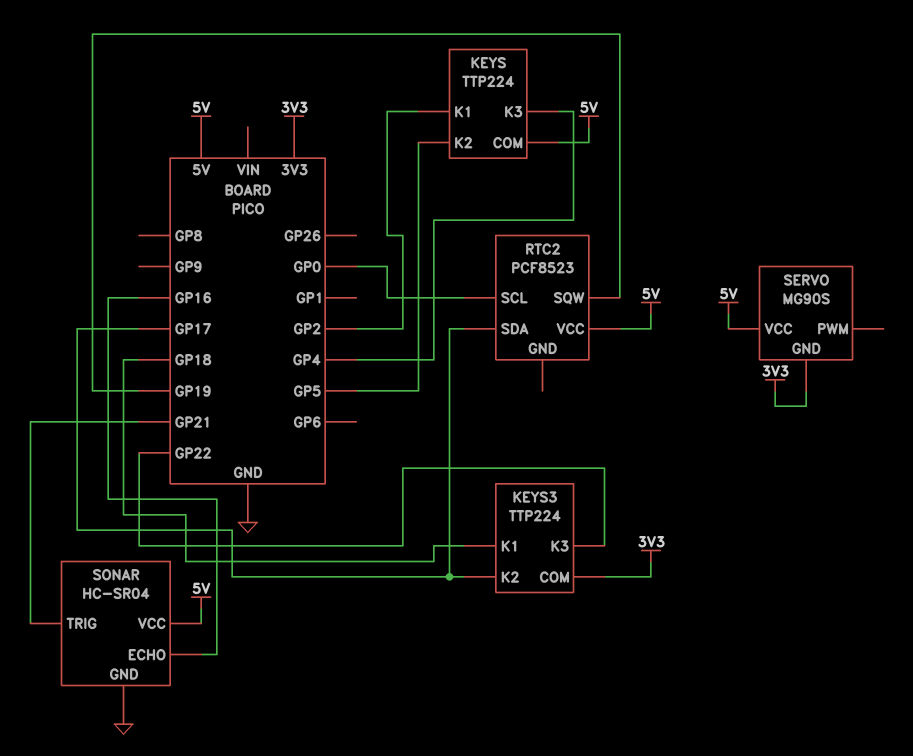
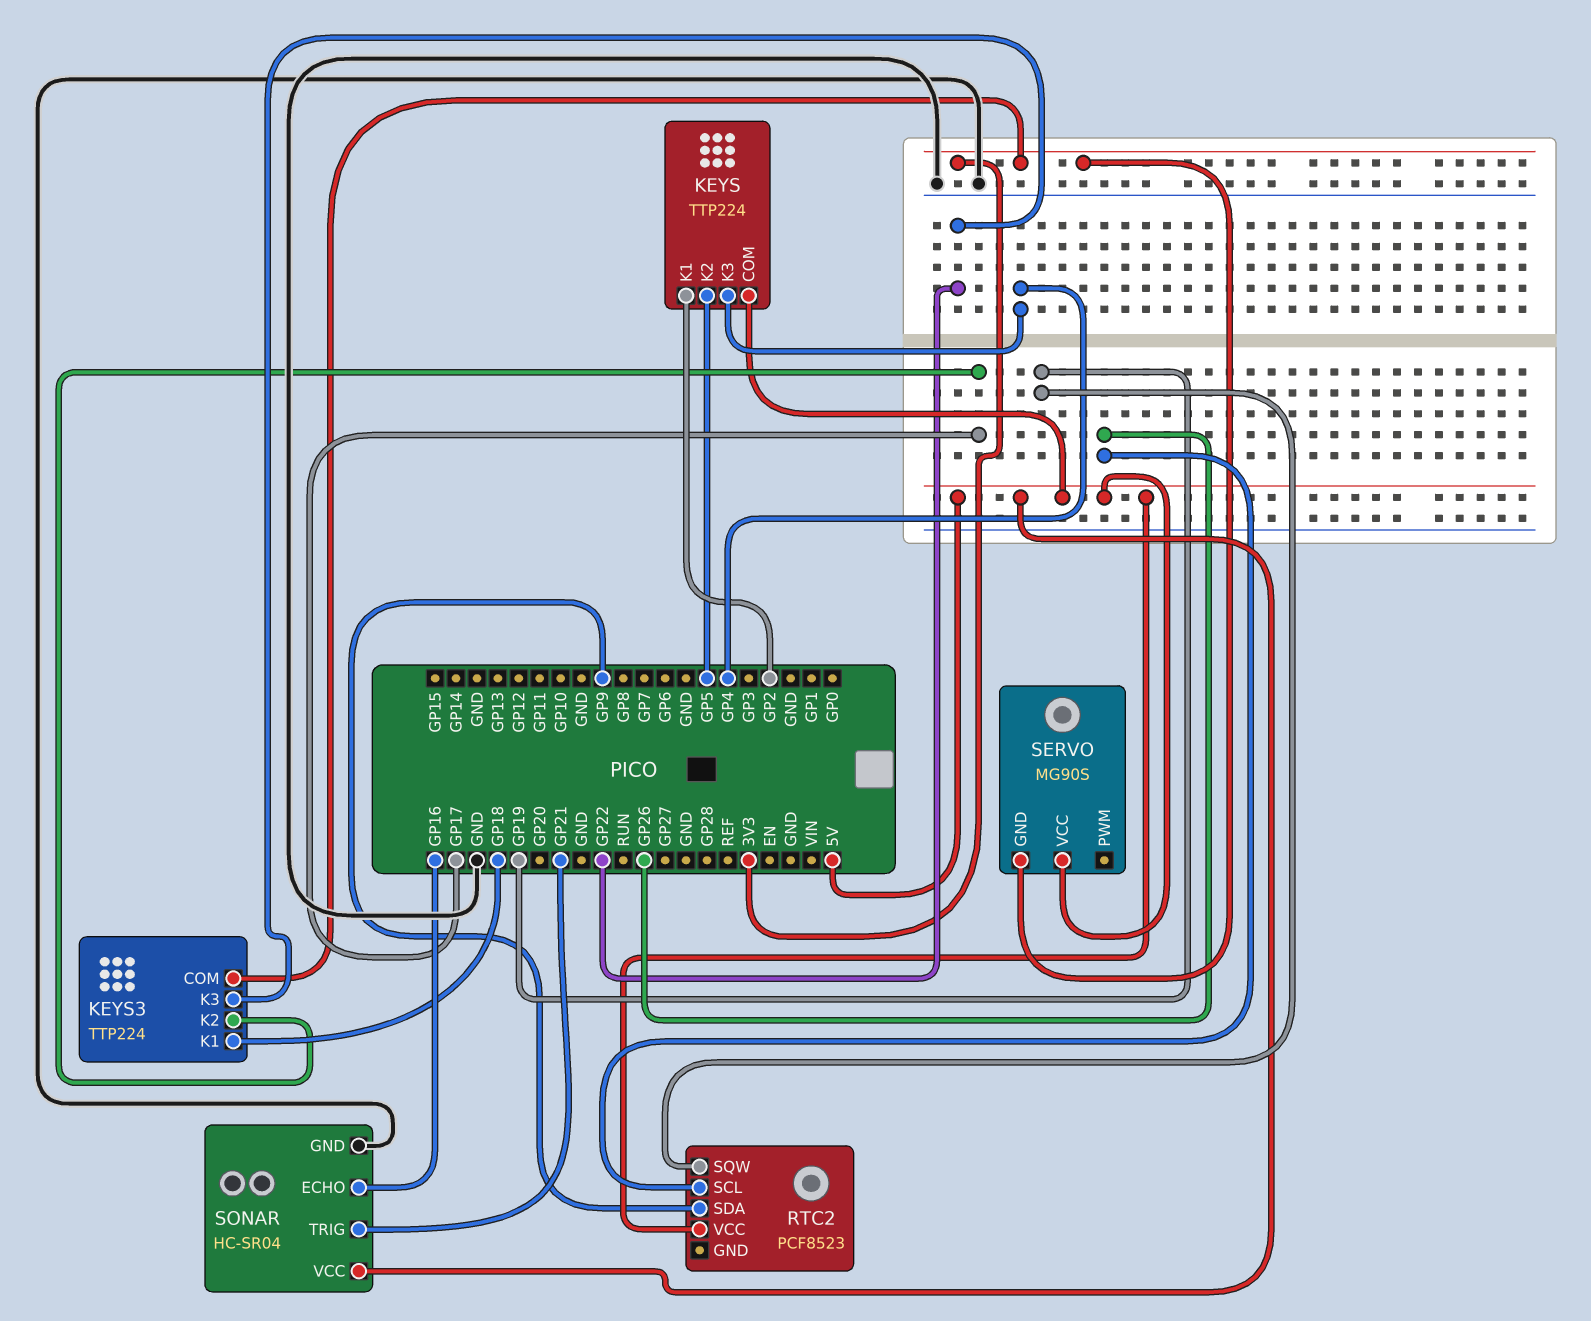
RTC2 pin SCL: GP0 -> GP26
RTC2 pin SDA: GP17 -> GP9

